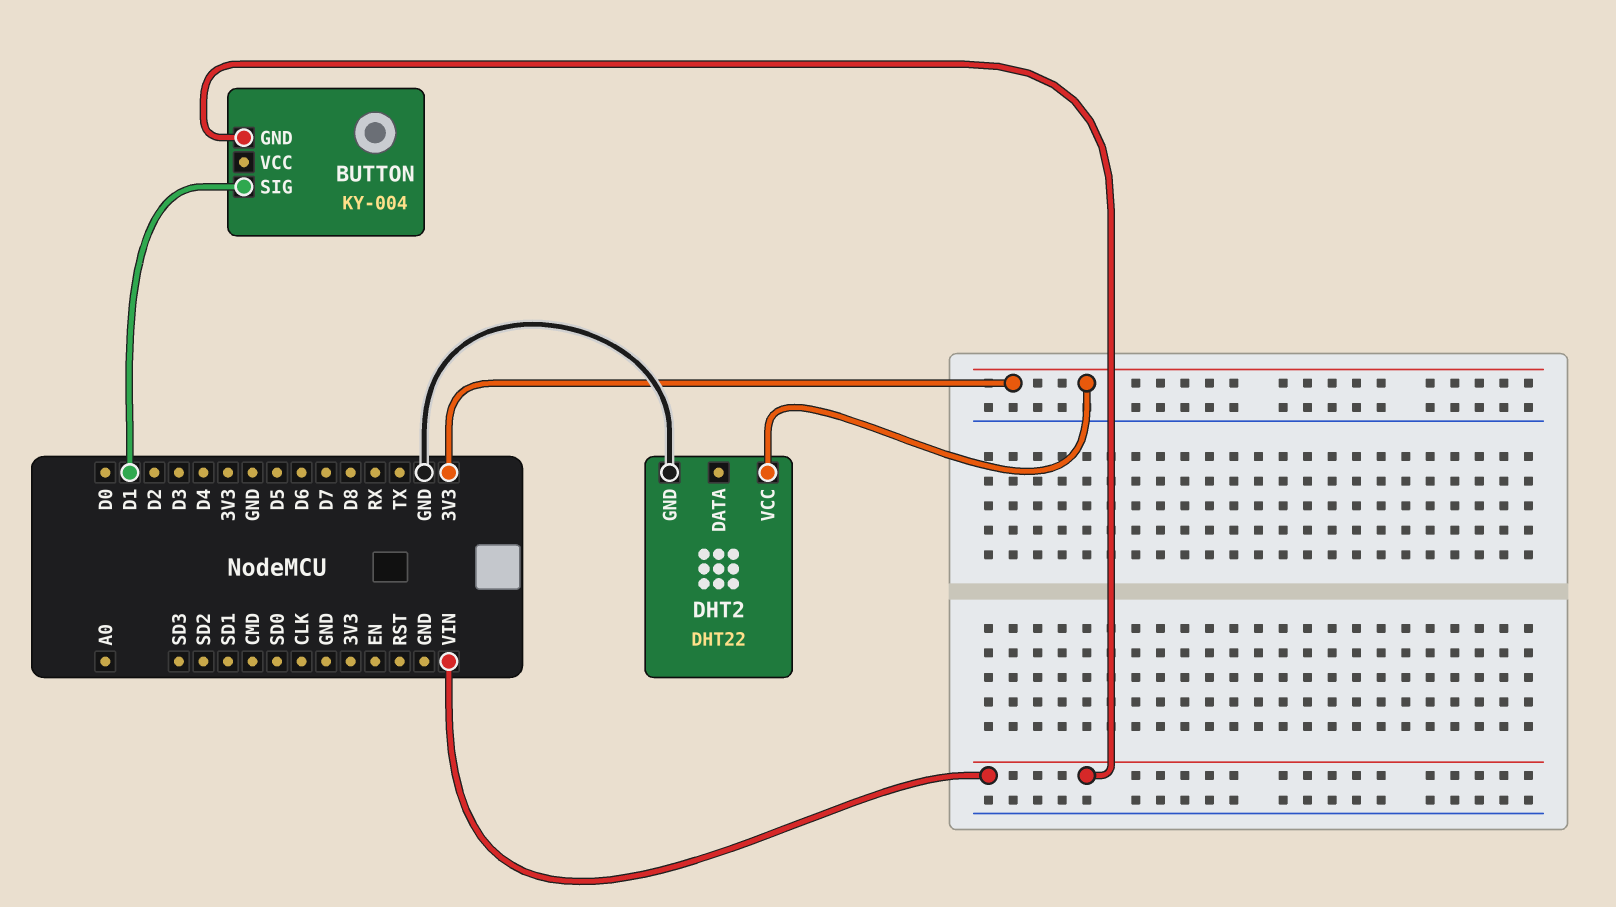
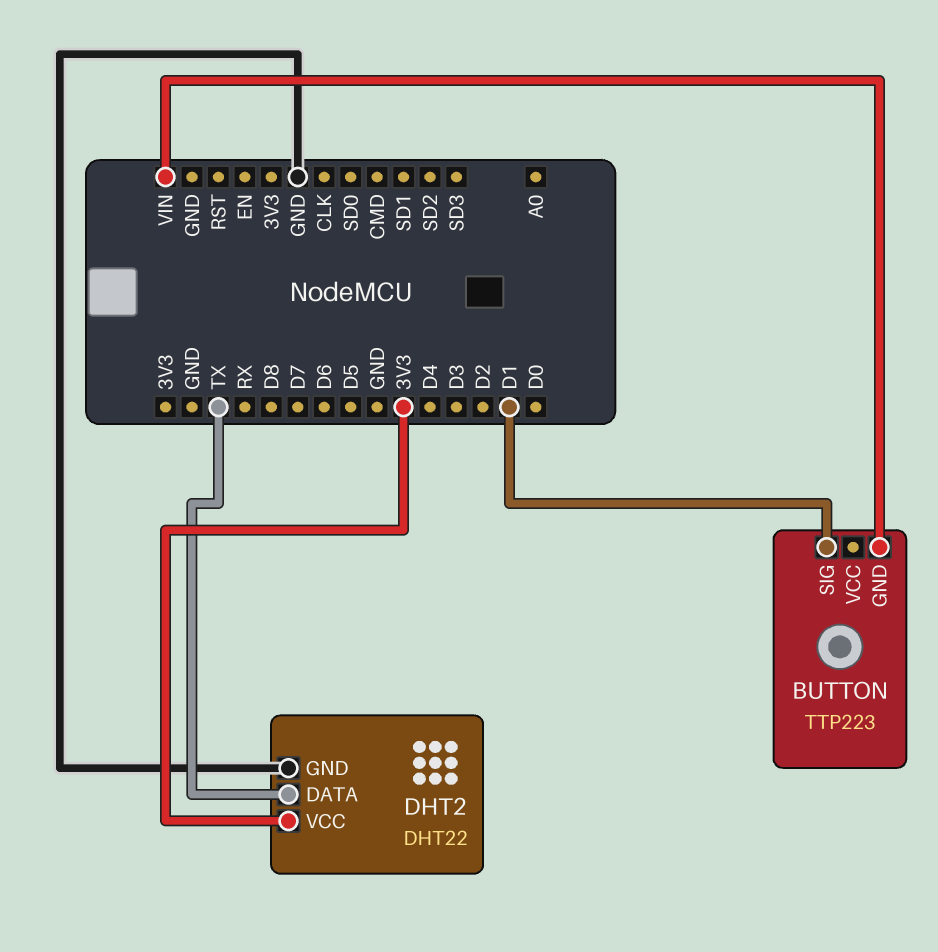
BUTTON: KY-004 -> TTP223
DHT2 pin DATA: none -> TX

